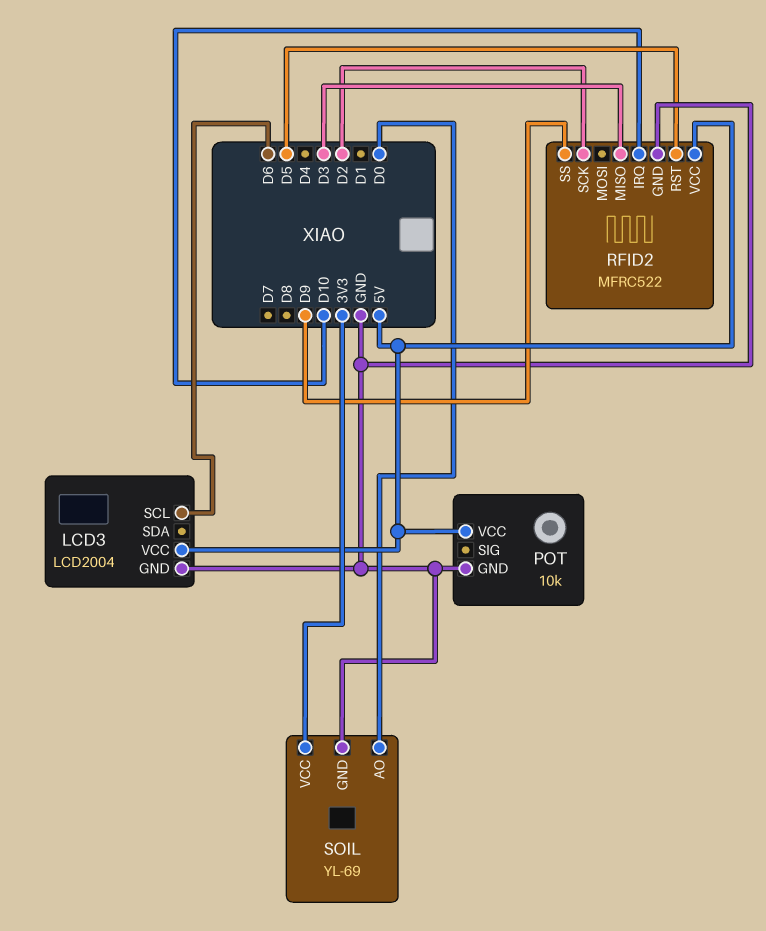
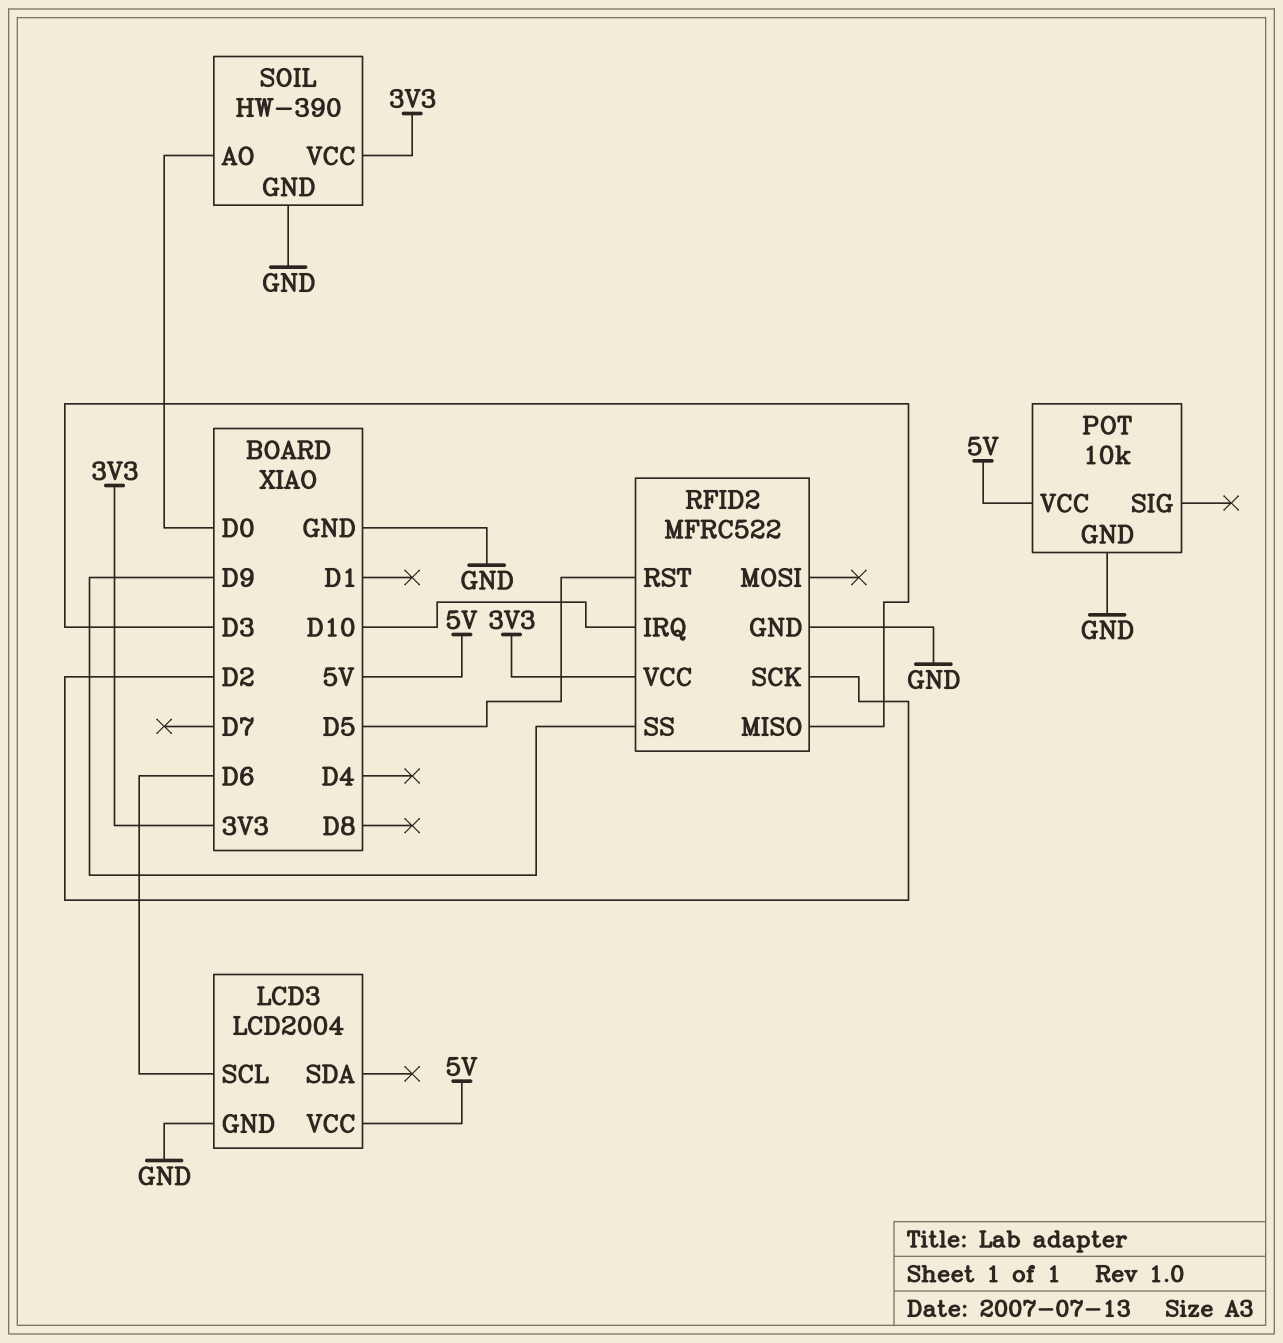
RFID2 pin VCC: 5V -> 3V3
SOIL: YL-69 -> HW-390

